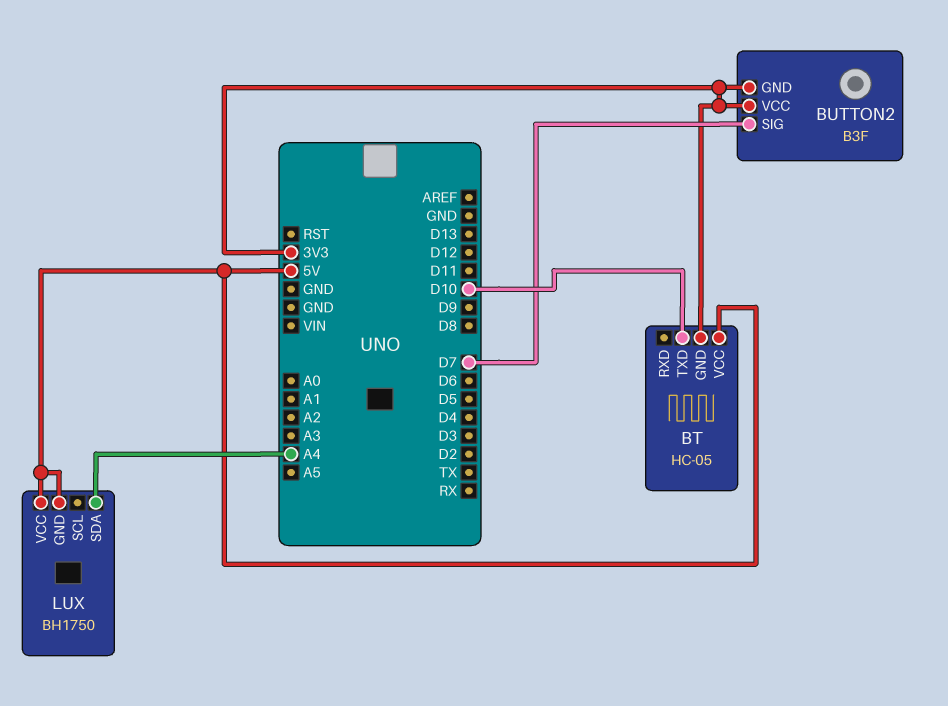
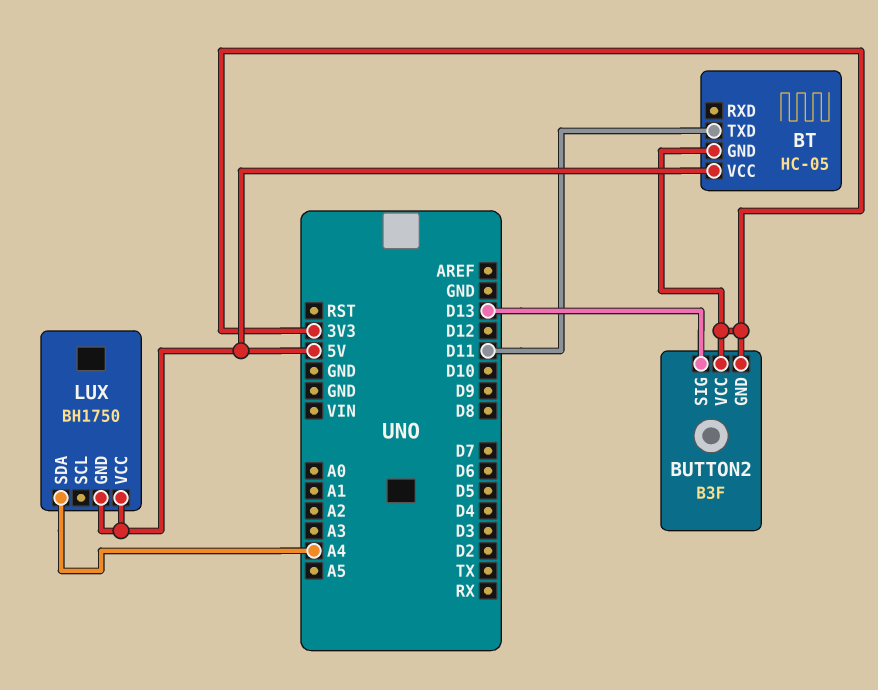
BT pin TXD: D10 -> D11
BUTTON2 pin SIG: D7 -> D13

